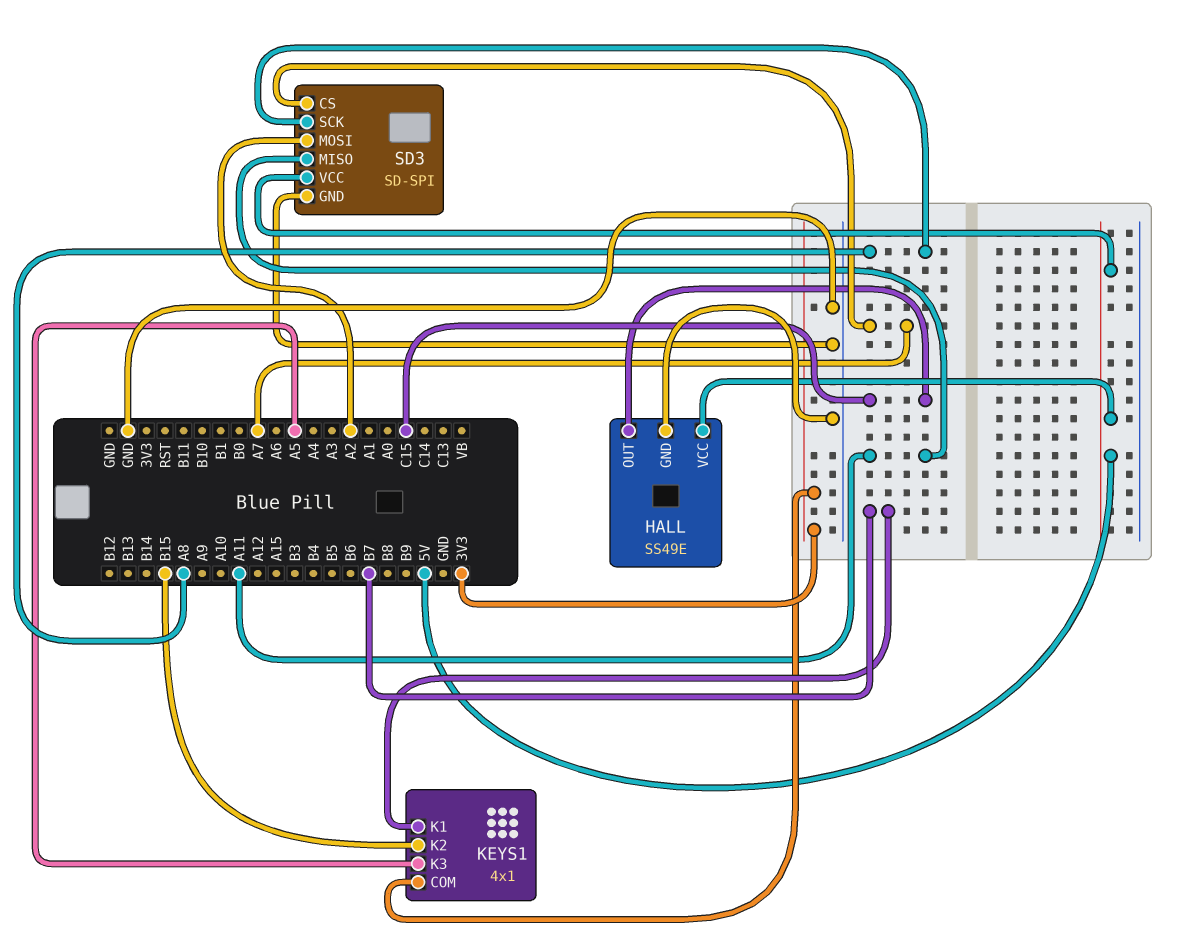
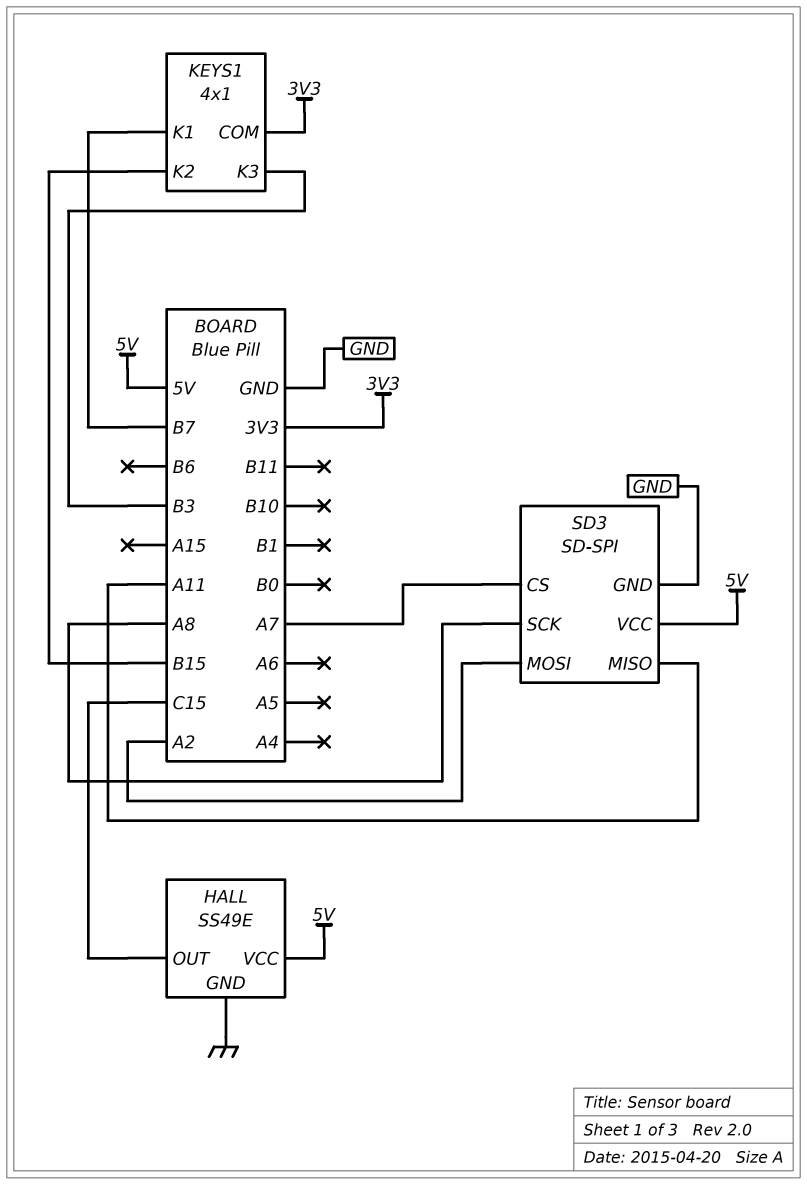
KEYS1 pin K3: A5 -> B3

